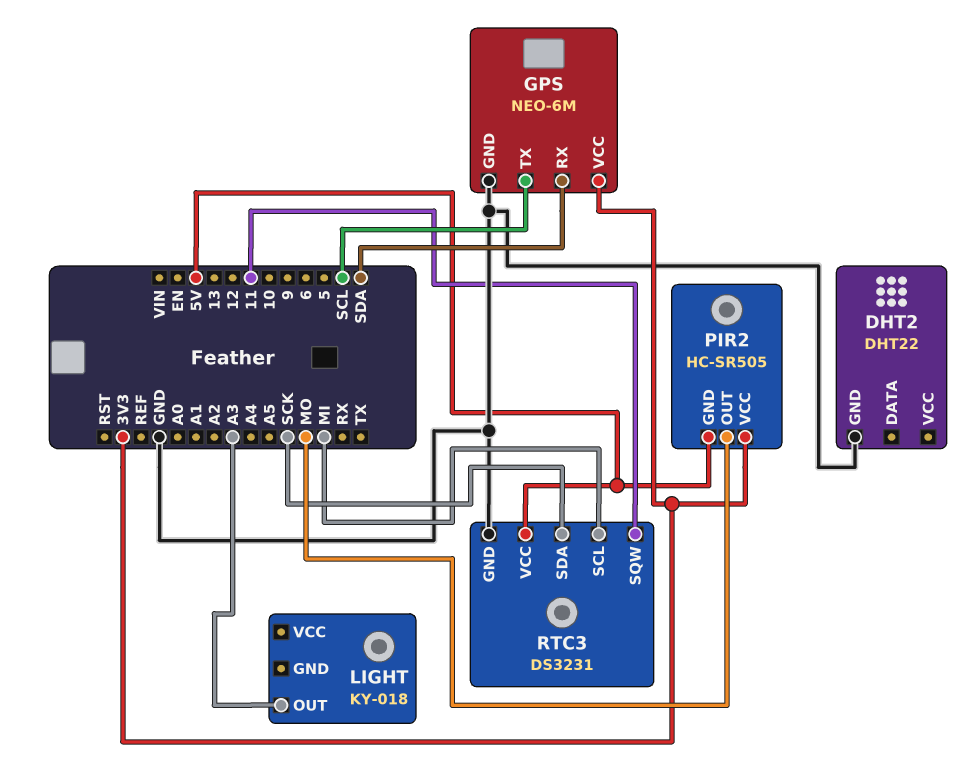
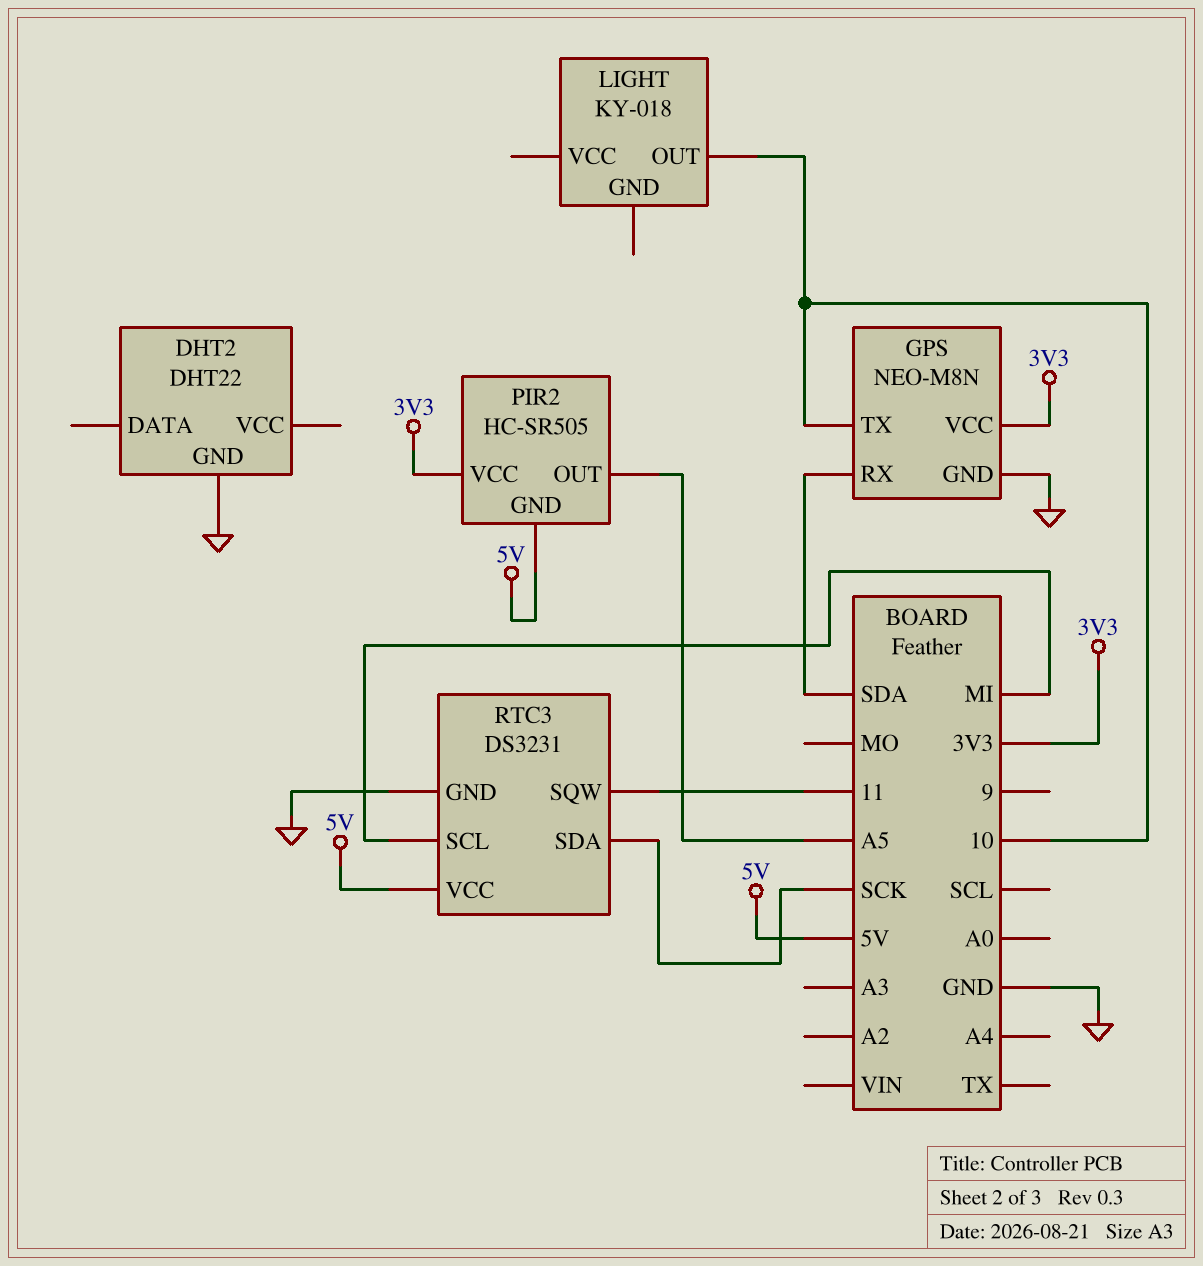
GPS: NEO-6M -> NEO-M8N
GPS pin TX: SCL -> 10
LIGHT pin OUT: A3 -> 10
PIR2 pin OUT: MO -> A5

